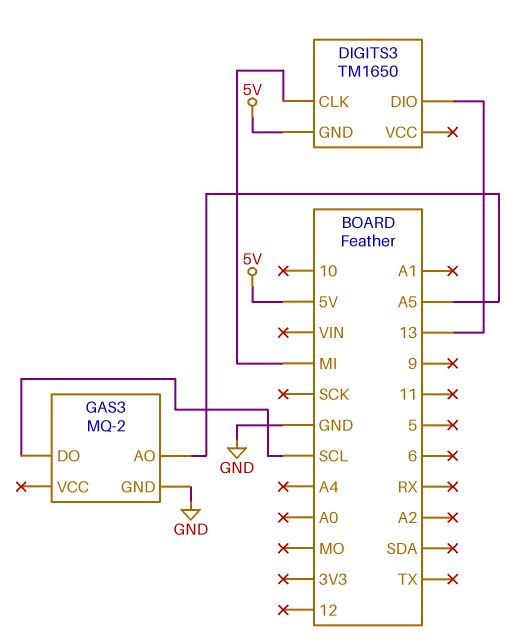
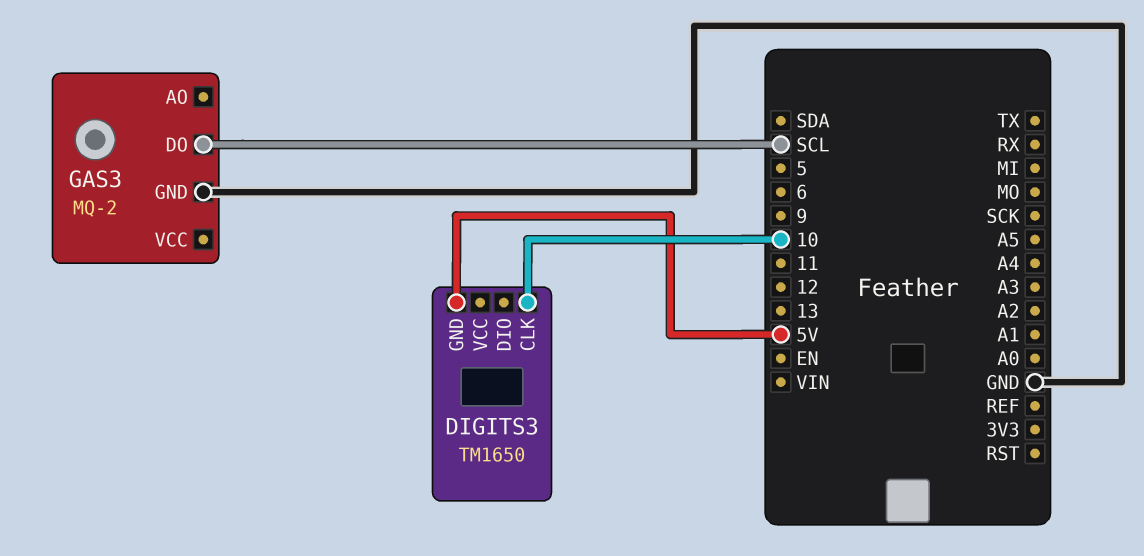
DIGITS3 pin CLK: MI -> 10
DIGITS3 pin DIO: 13 -> none
GAS3 pin AO: A5 -> none

